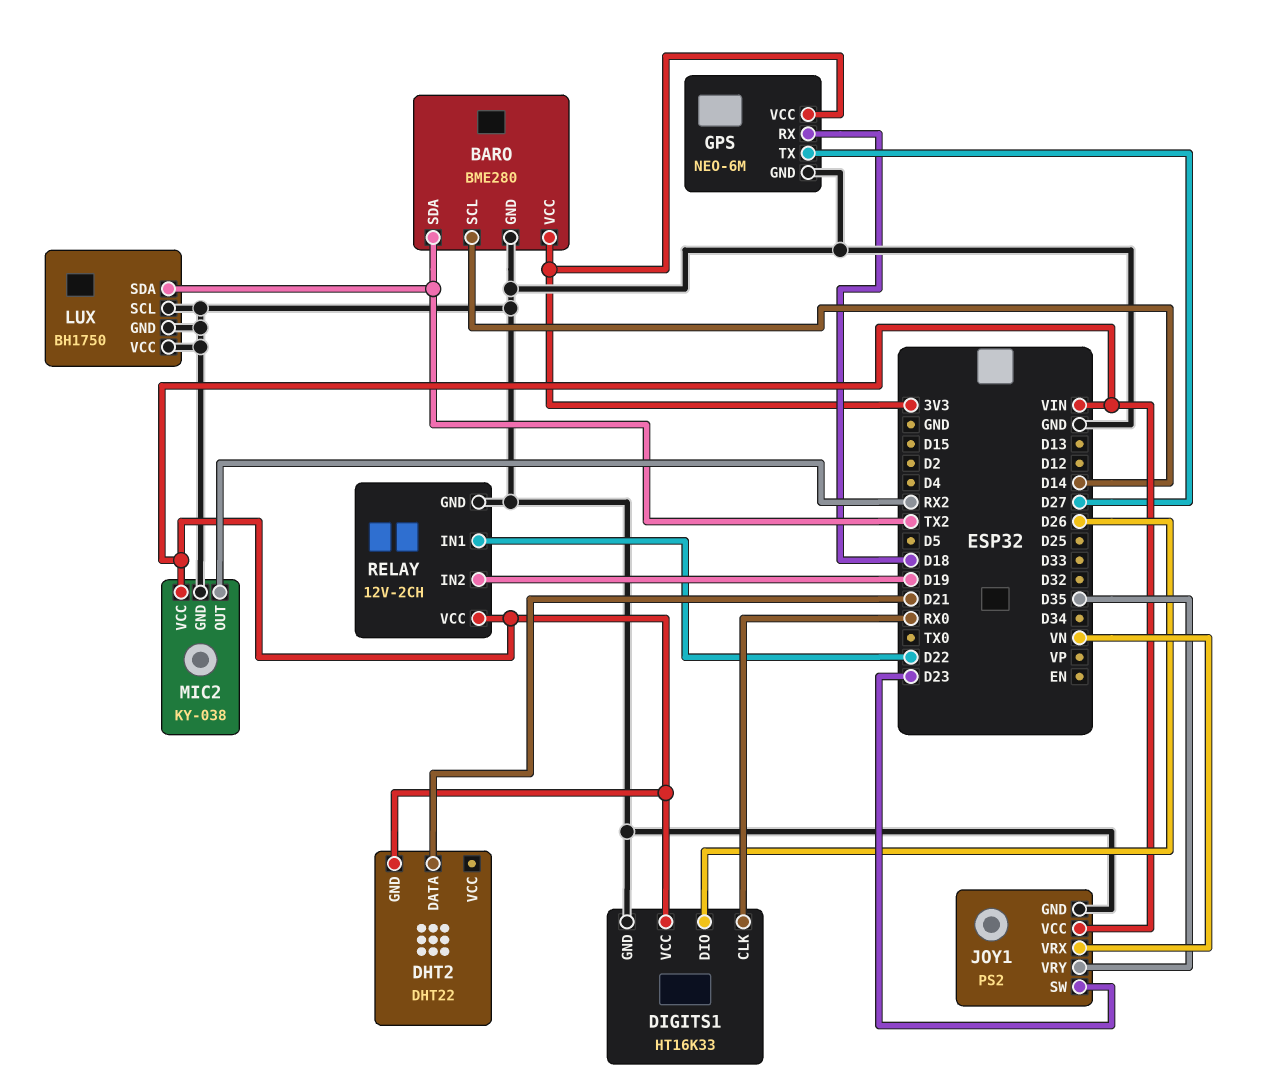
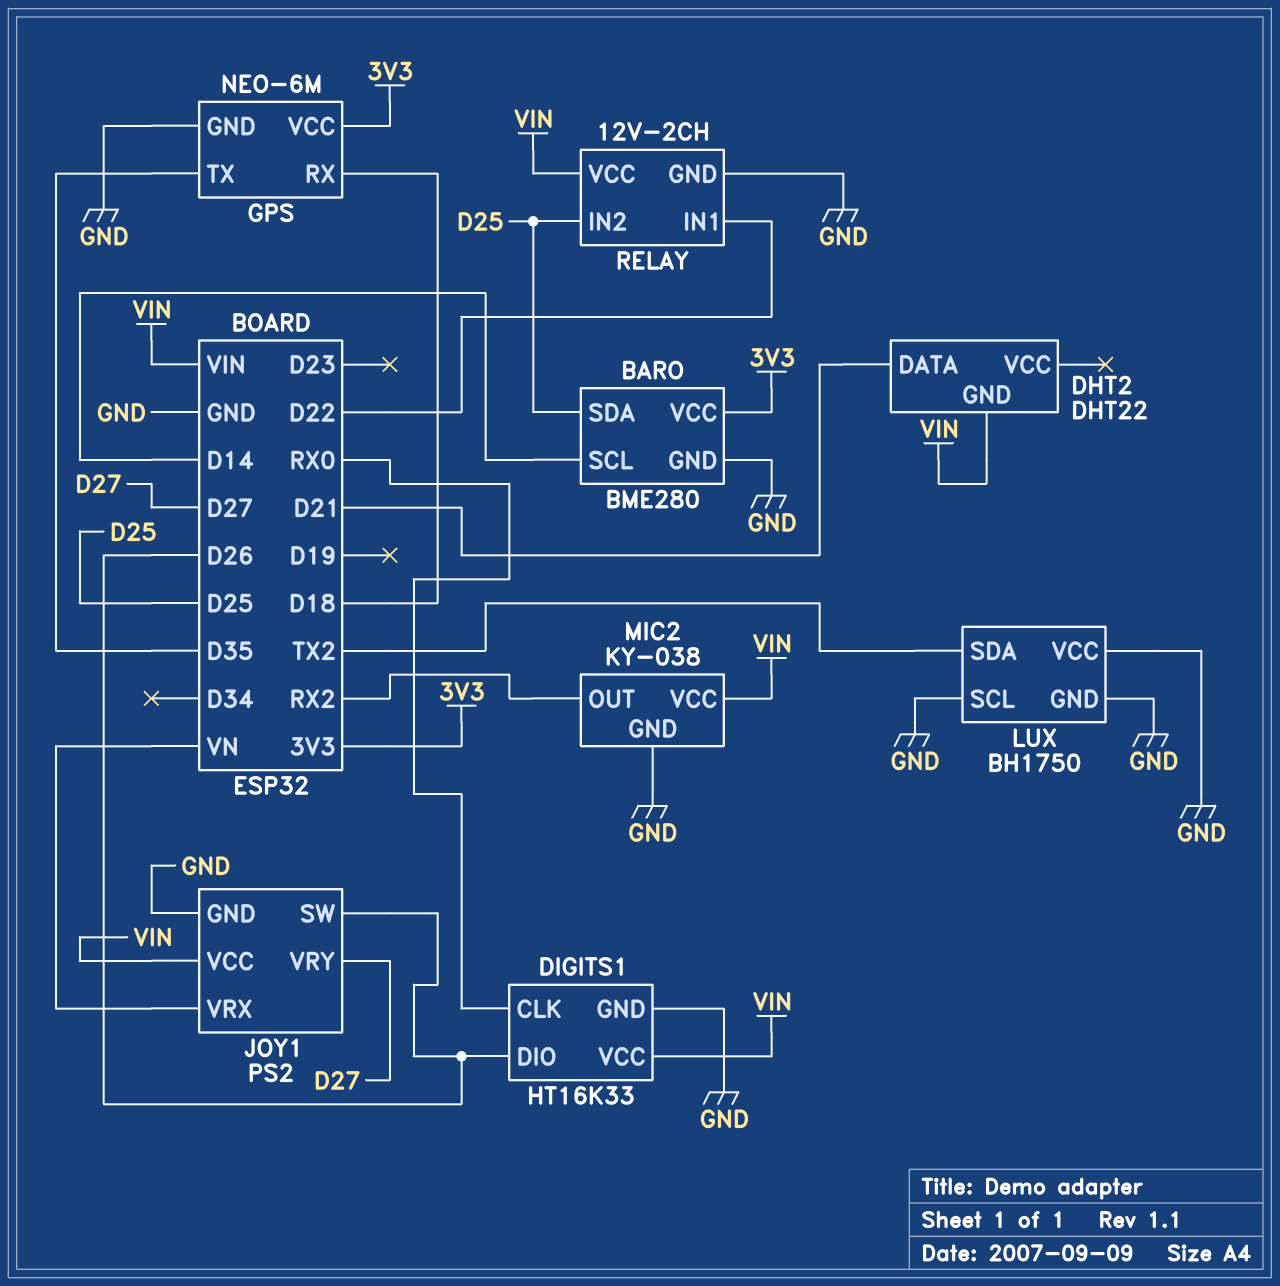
BARO pin SDA: TX2 -> D25
GPS pin TX: D27 -> D35
JOY1 pin SW: D23 -> D26
JOY1 pin VRY: D35 -> D27
RELAY pin IN2: D19 -> D25

